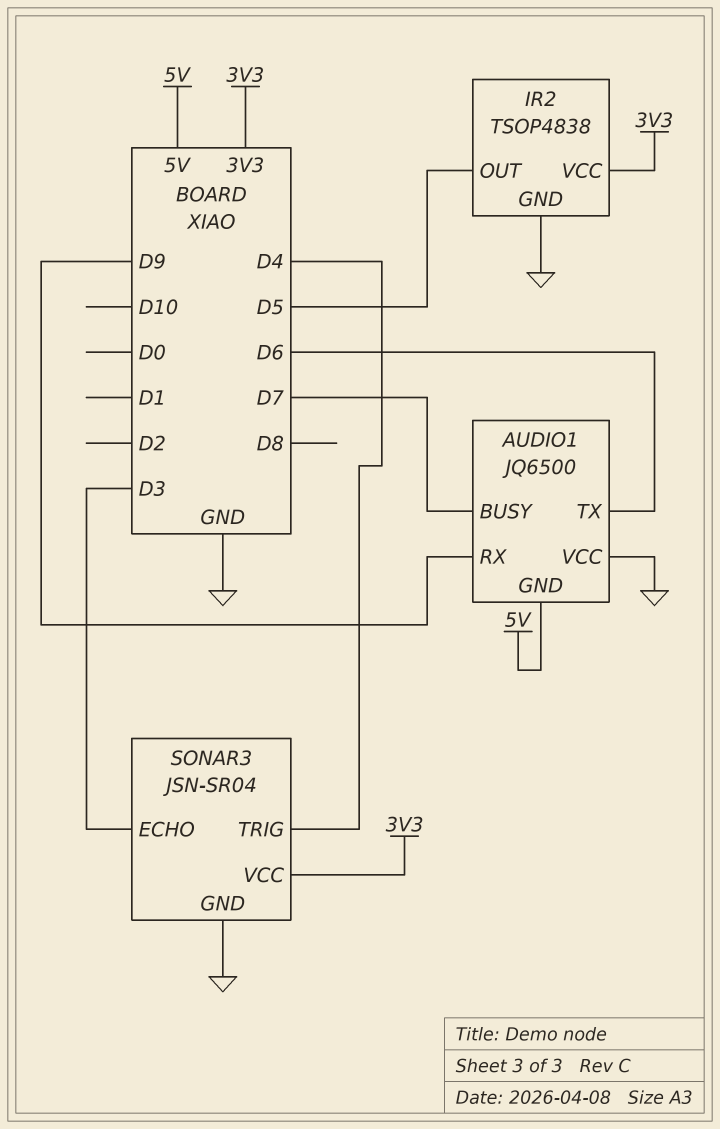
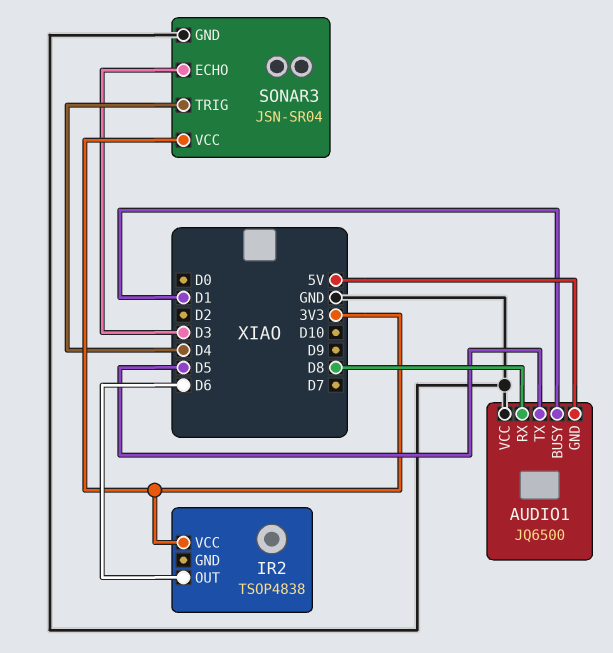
AUDIO1 pin BUSY: D7 -> D1
AUDIO1 pin RX: D9 -> D8
AUDIO1 pin TX: D6 -> D5
IR2 pin GND: GND -> none
IR2 pin OUT: D5 -> D6

